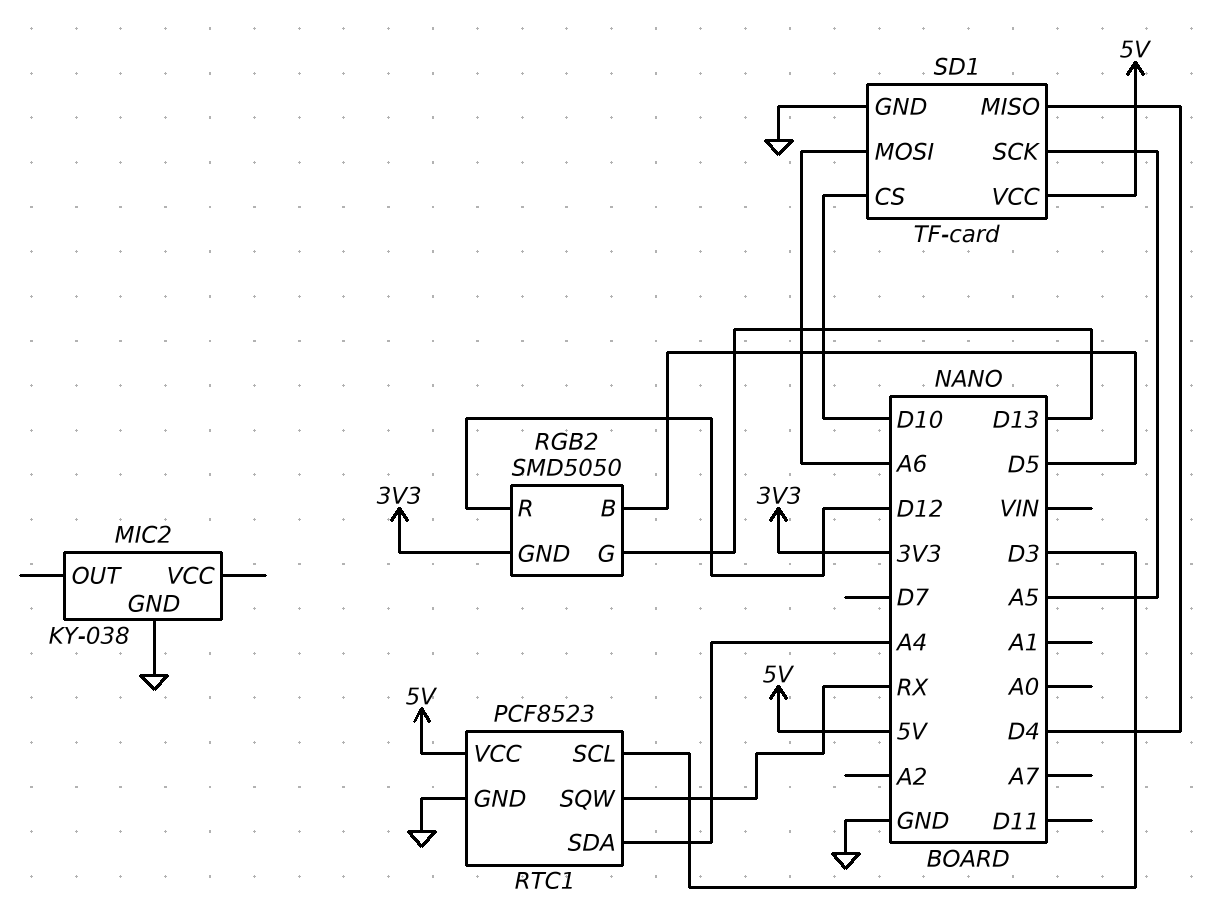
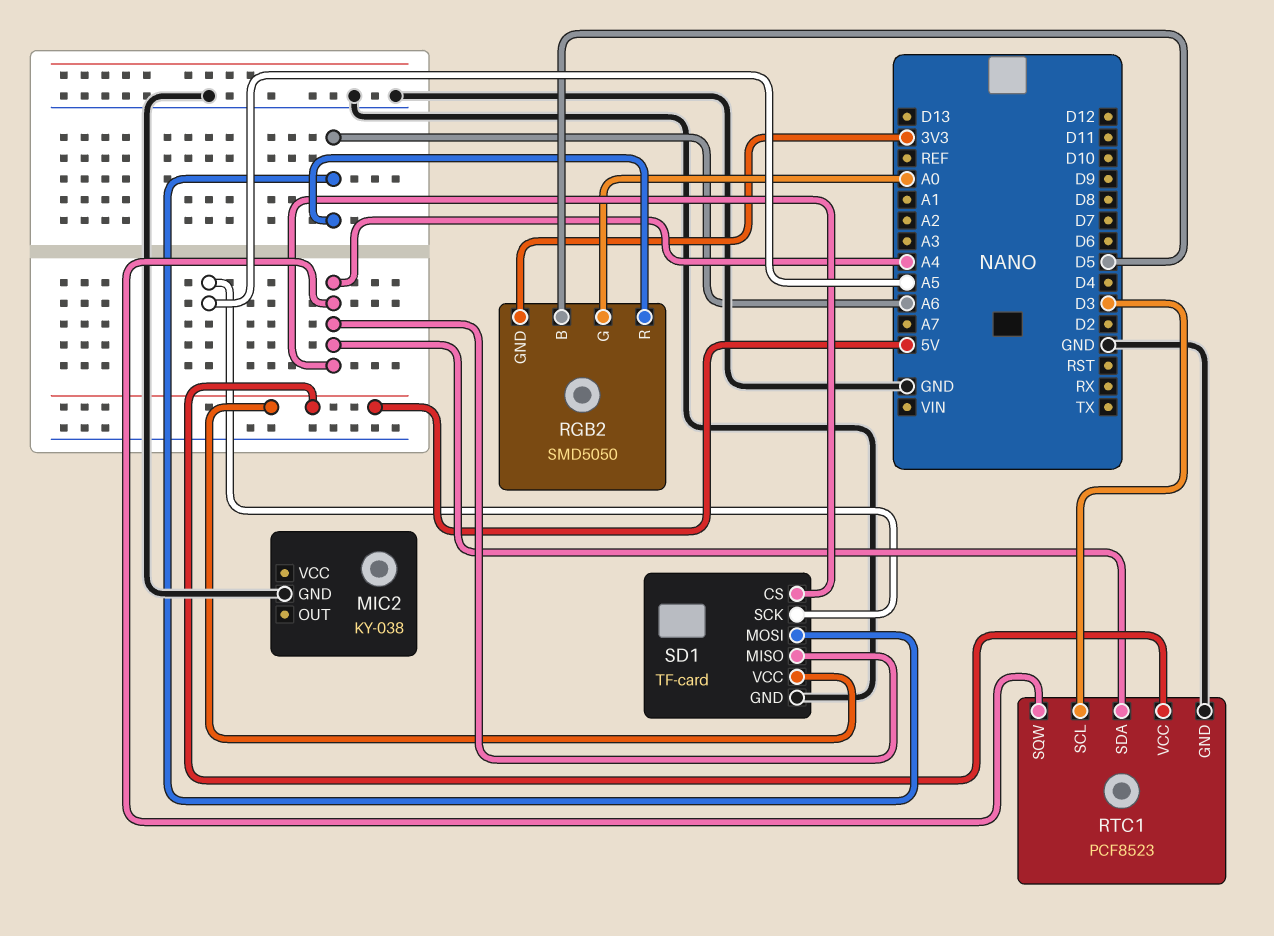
RGB2 pin G: D13 -> A0
RGB2 pin R: D12 -> A6
RTC1 pin SQW: RX -> A4
SD1 pin CS: D10 -> A4
SD1 pin MISO: D4 -> A4

